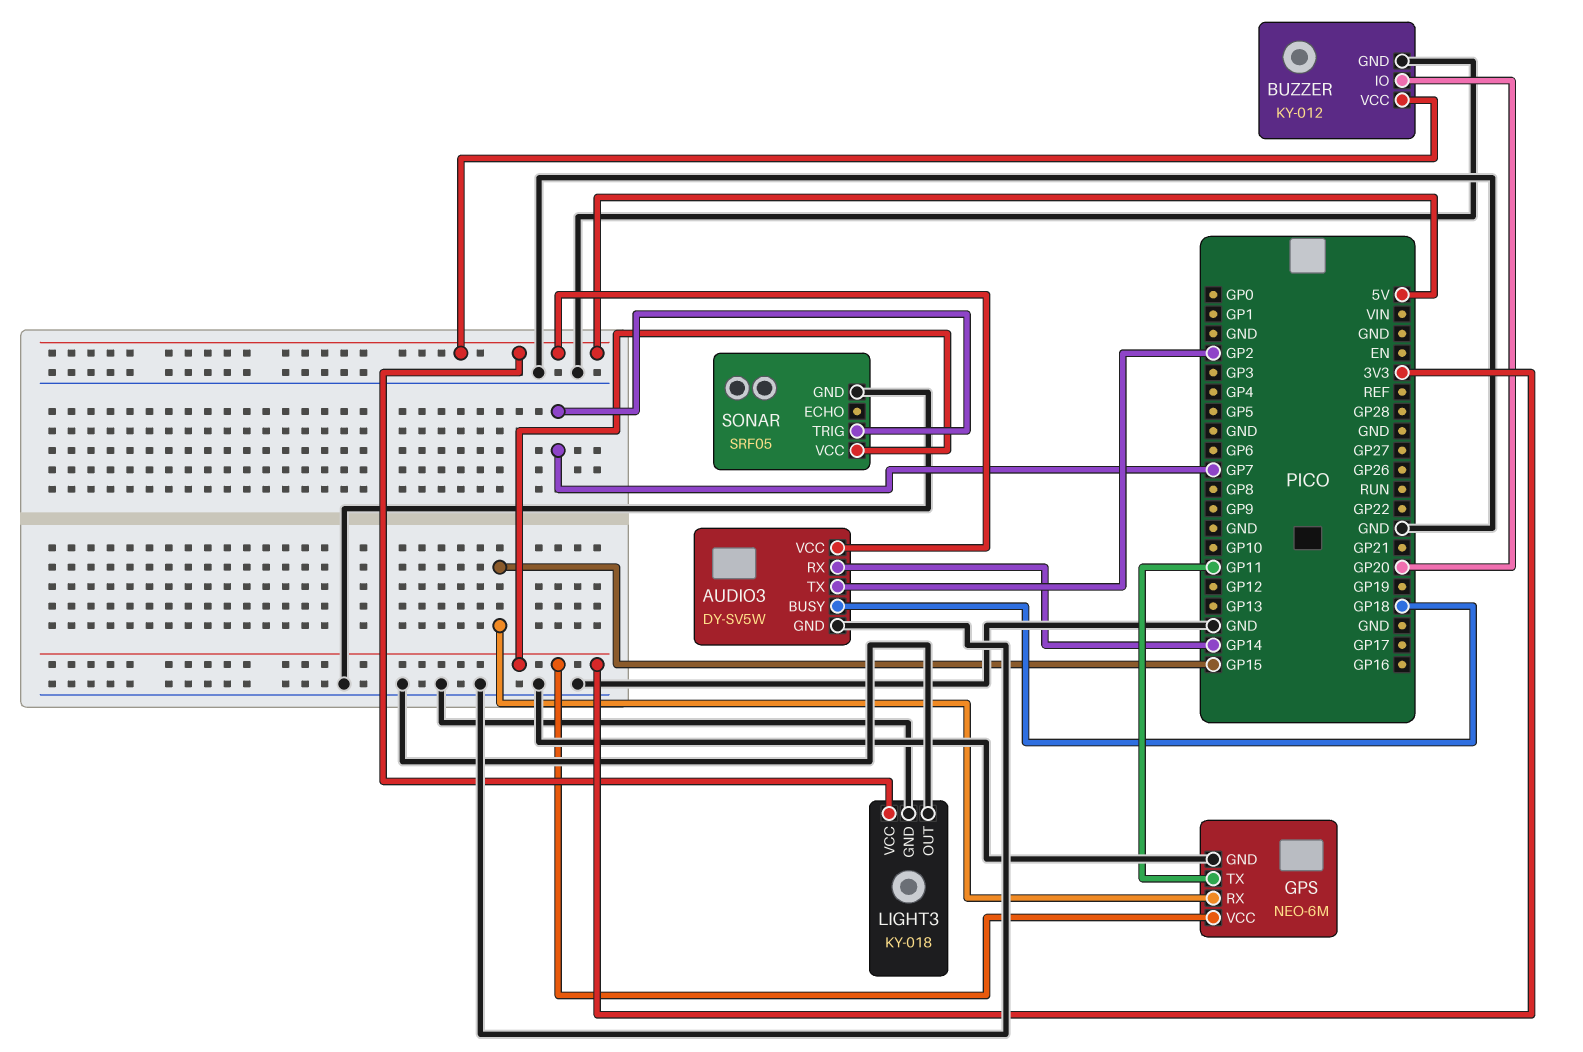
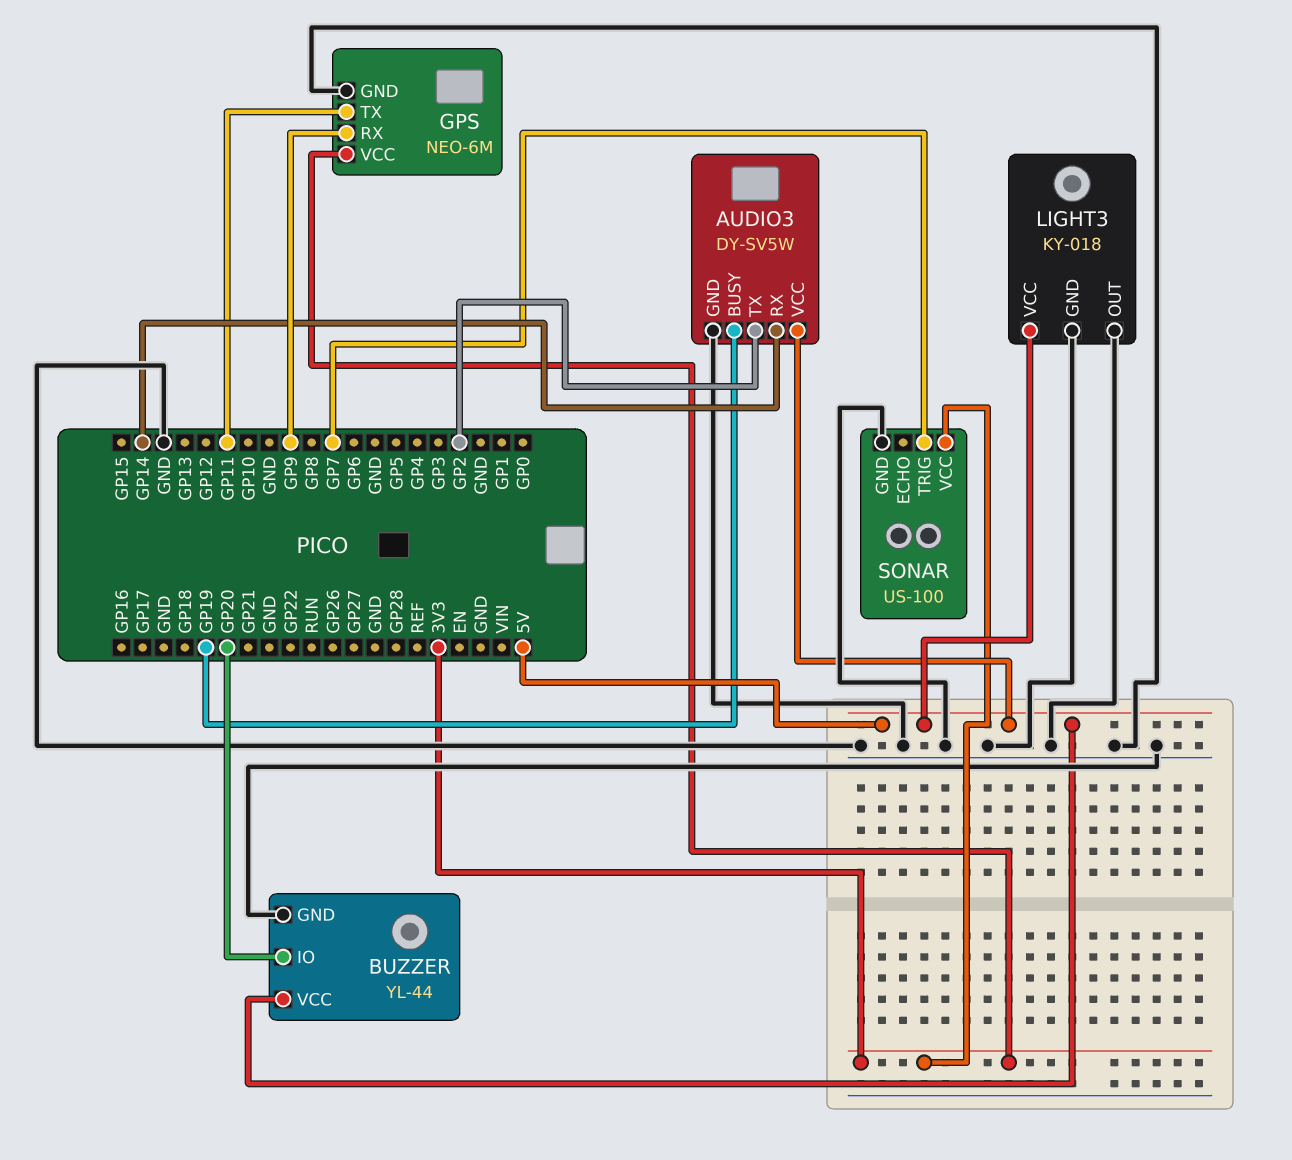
AUDIO3 pin BUSY: GP18 -> GP19
BUZZER: KY-012 -> YL-44
GPS pin RX: GP15 -> GP9
SONAR: SRF05 -> US-100

